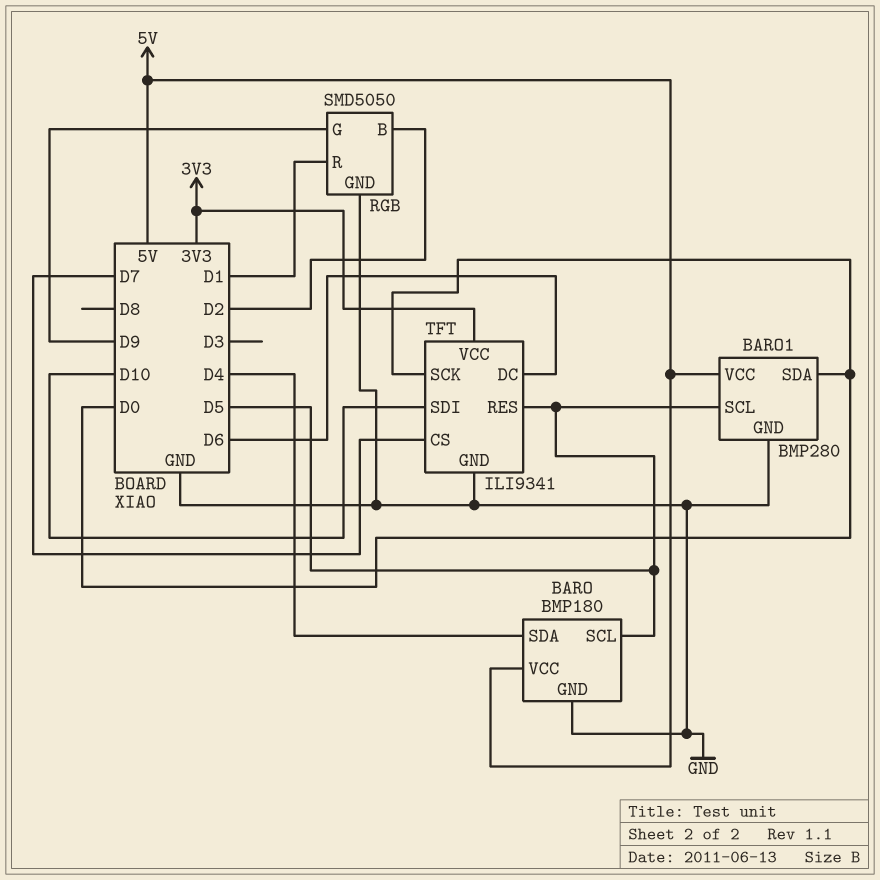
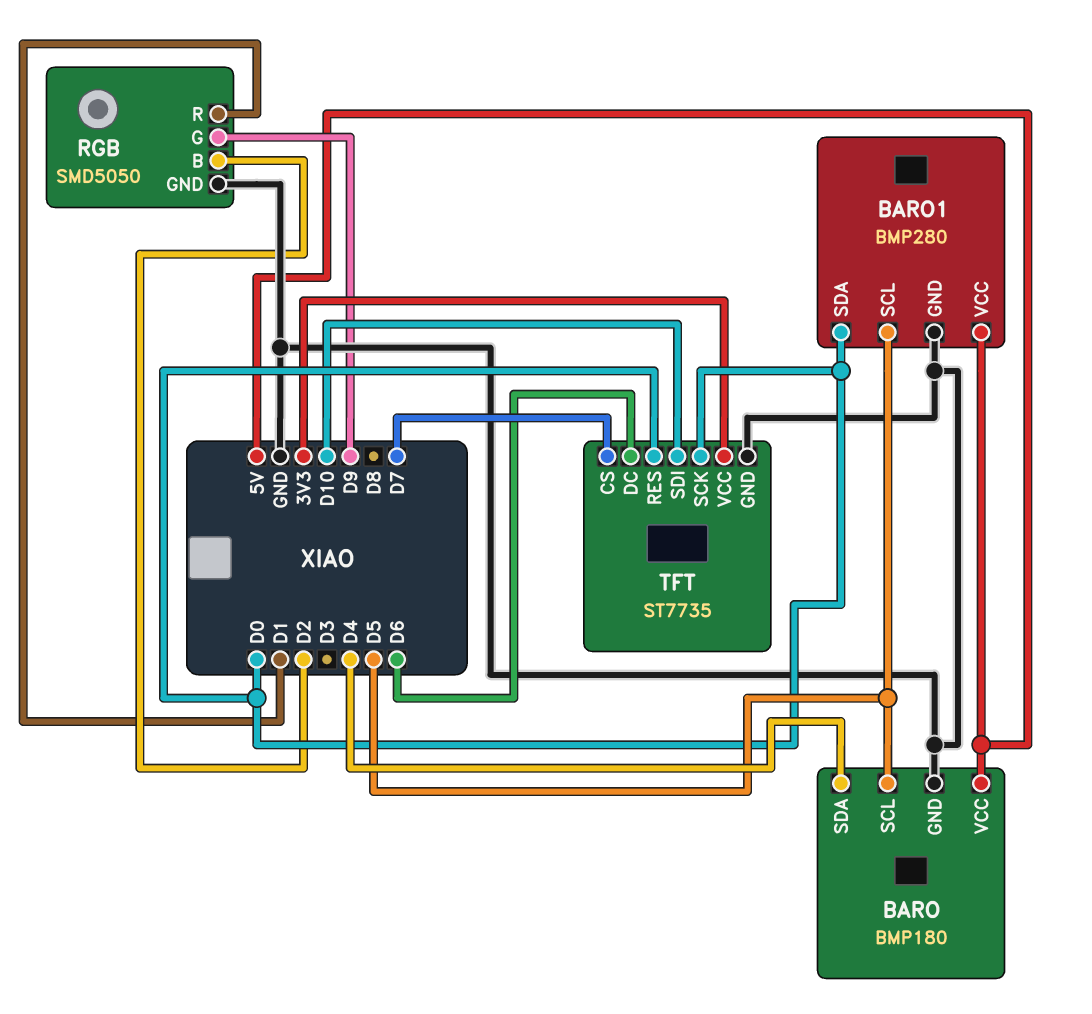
TFT: ILI9341 -> ST7735
TFT pin RES: D5 -> D0

